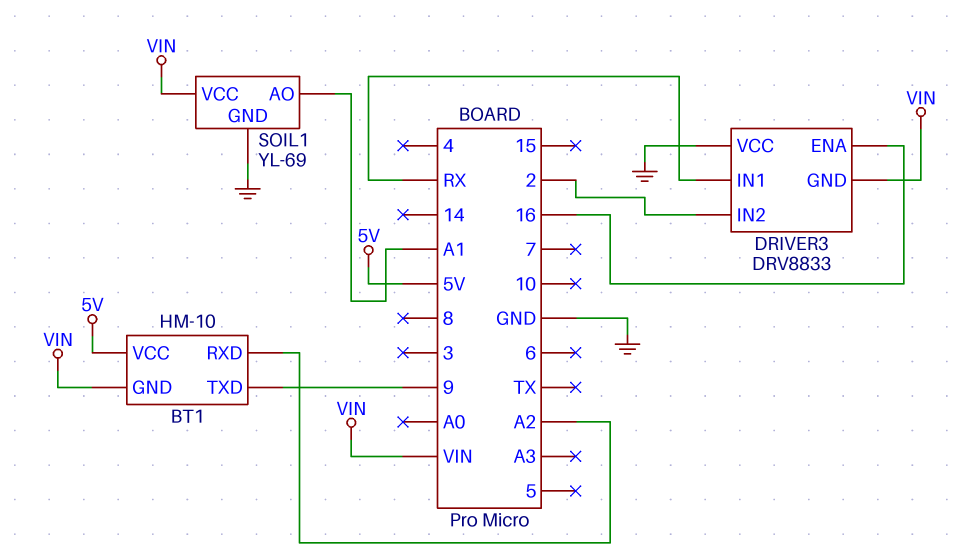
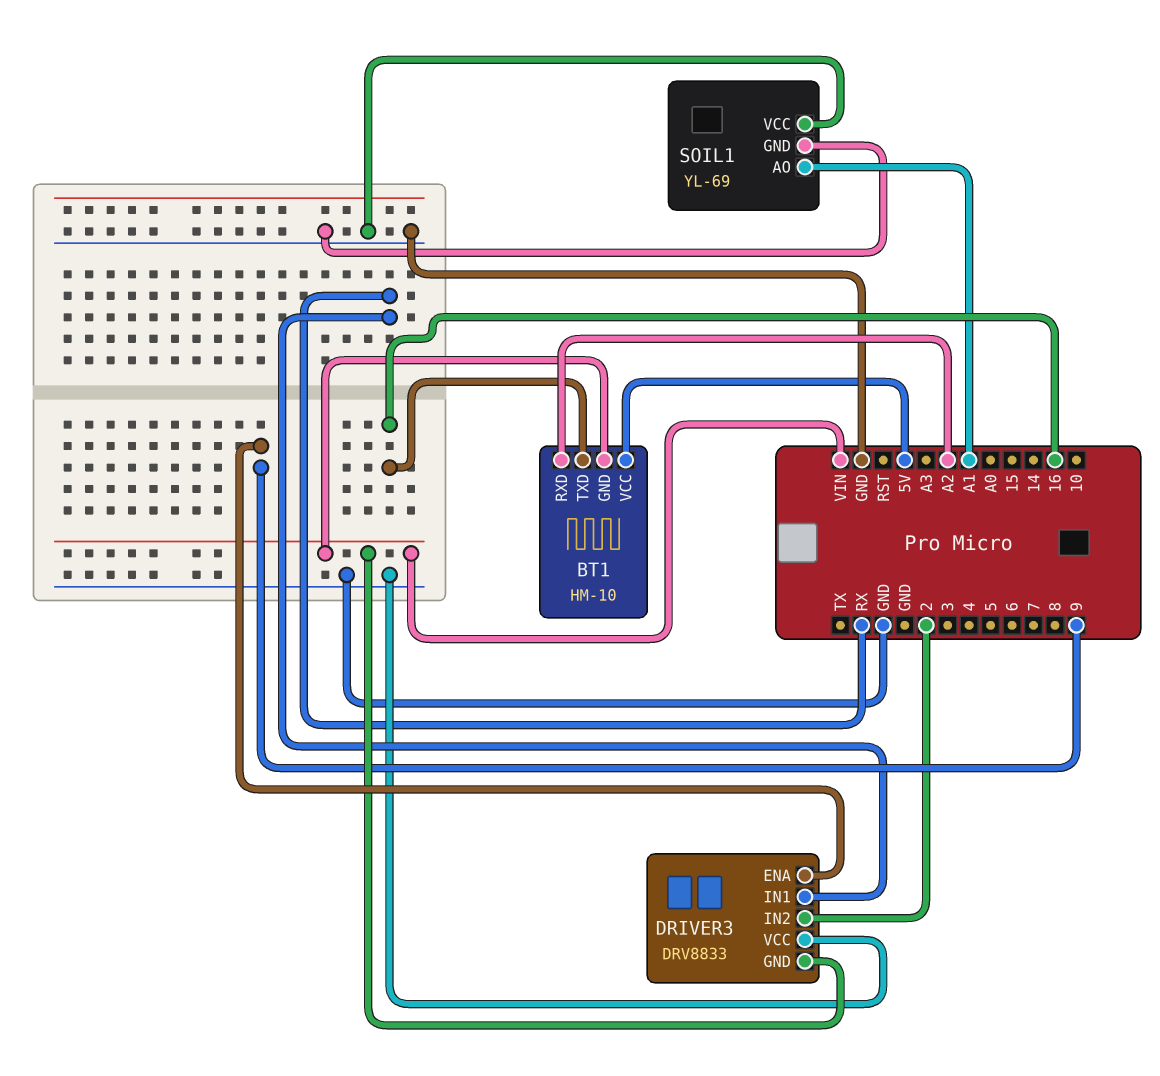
BT1 pin TXD: 9 -> 16
DRIVER3 pin ENA: 16 -> 9
SOIL1 pin VCC: VIN -> GND

